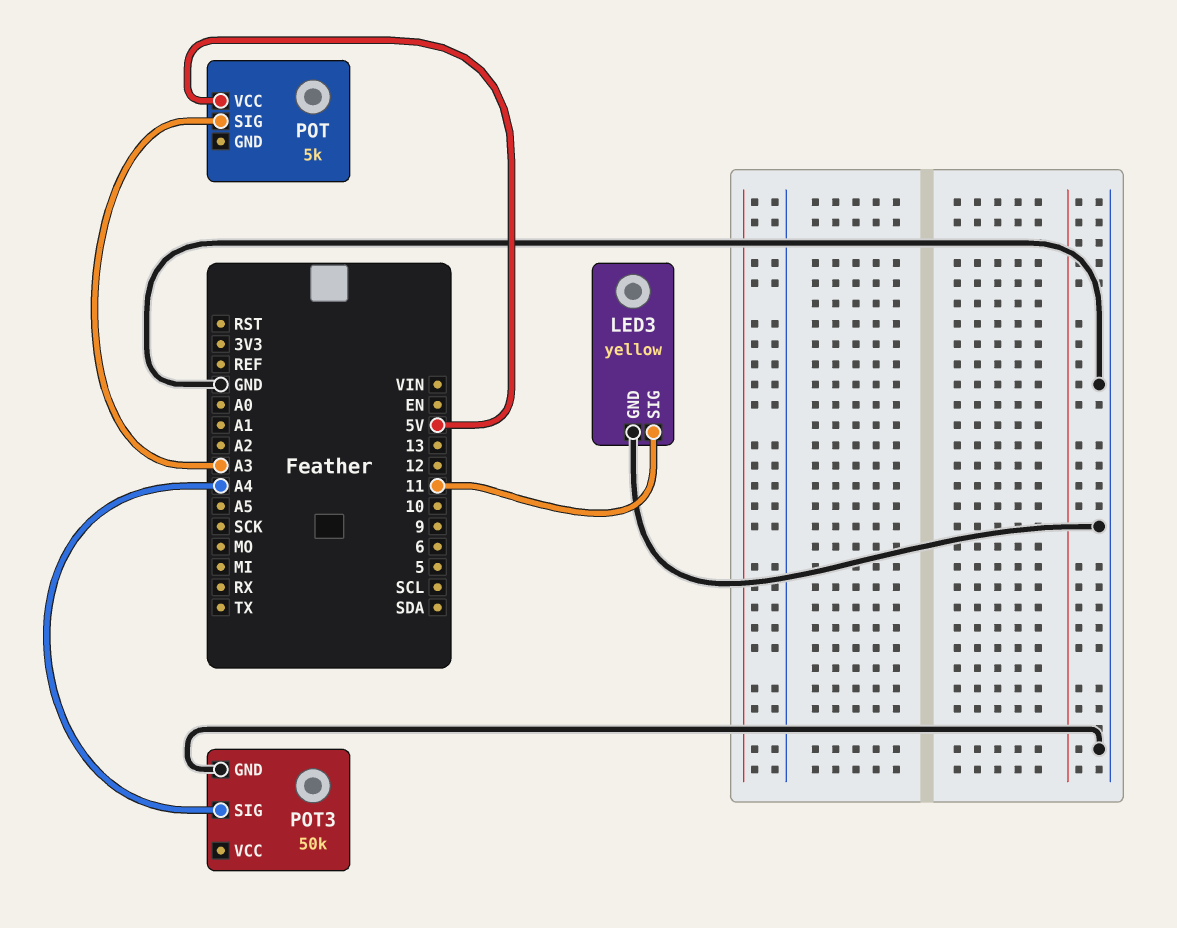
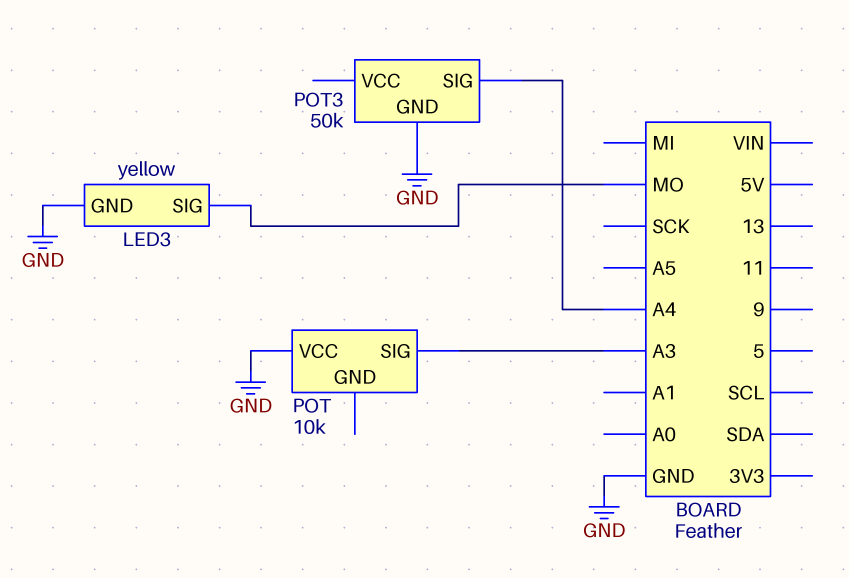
LED3 pin SIG: 11 -> MO
POT: 5k -> 10k
POT pin VCC: 5V -> GND

